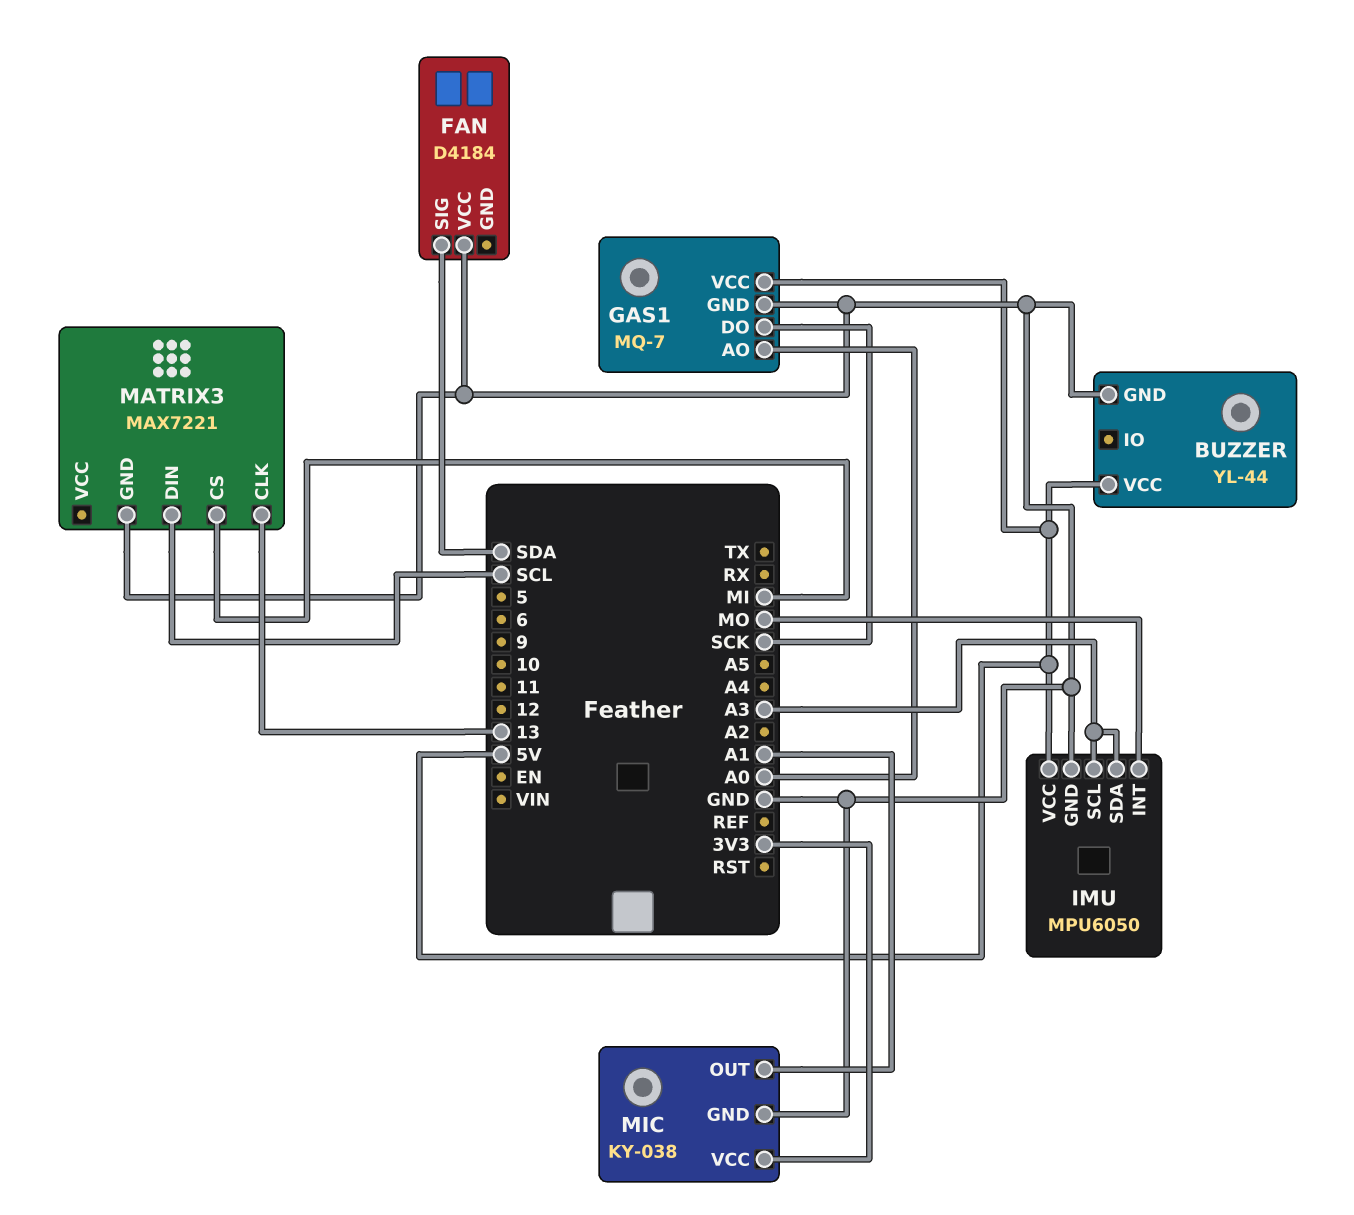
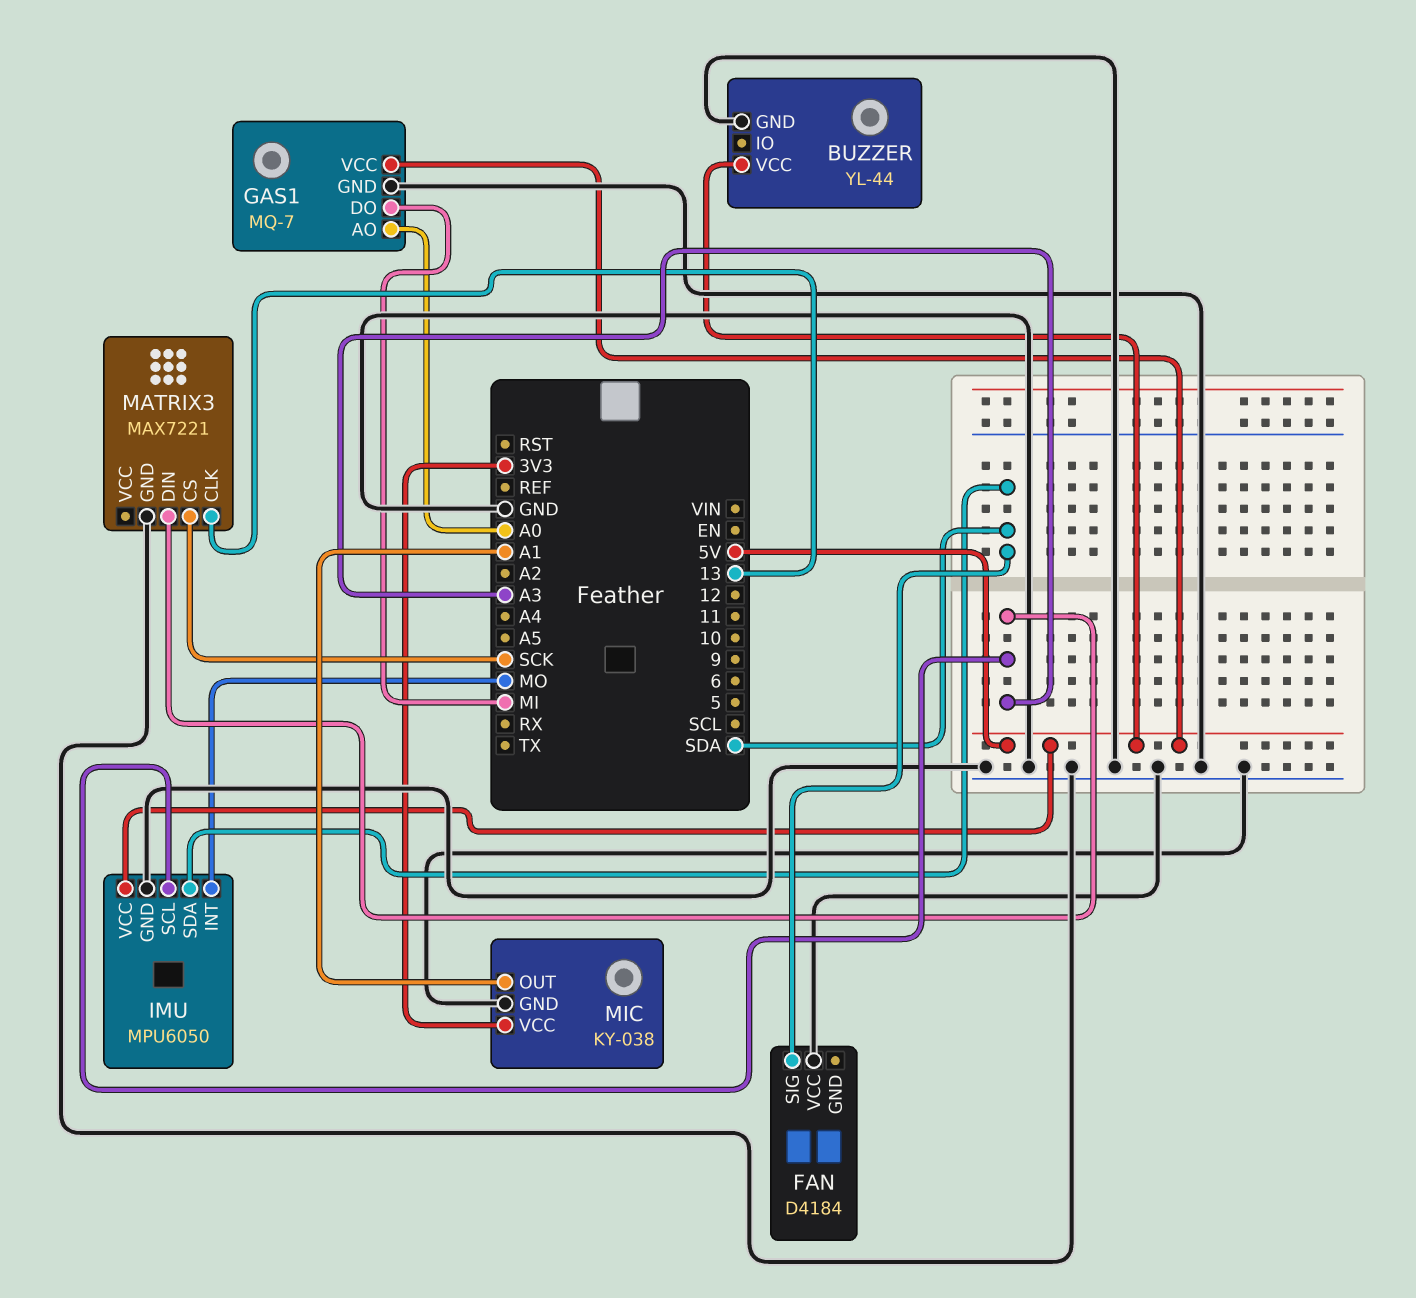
GAS1 pin DO: SCK -> MI
IMU pin SDA: A3 -> SDA
MATRIX3 pin CS: MI -> SCK
MATRIX3 pin DIN: SCL -> A3

